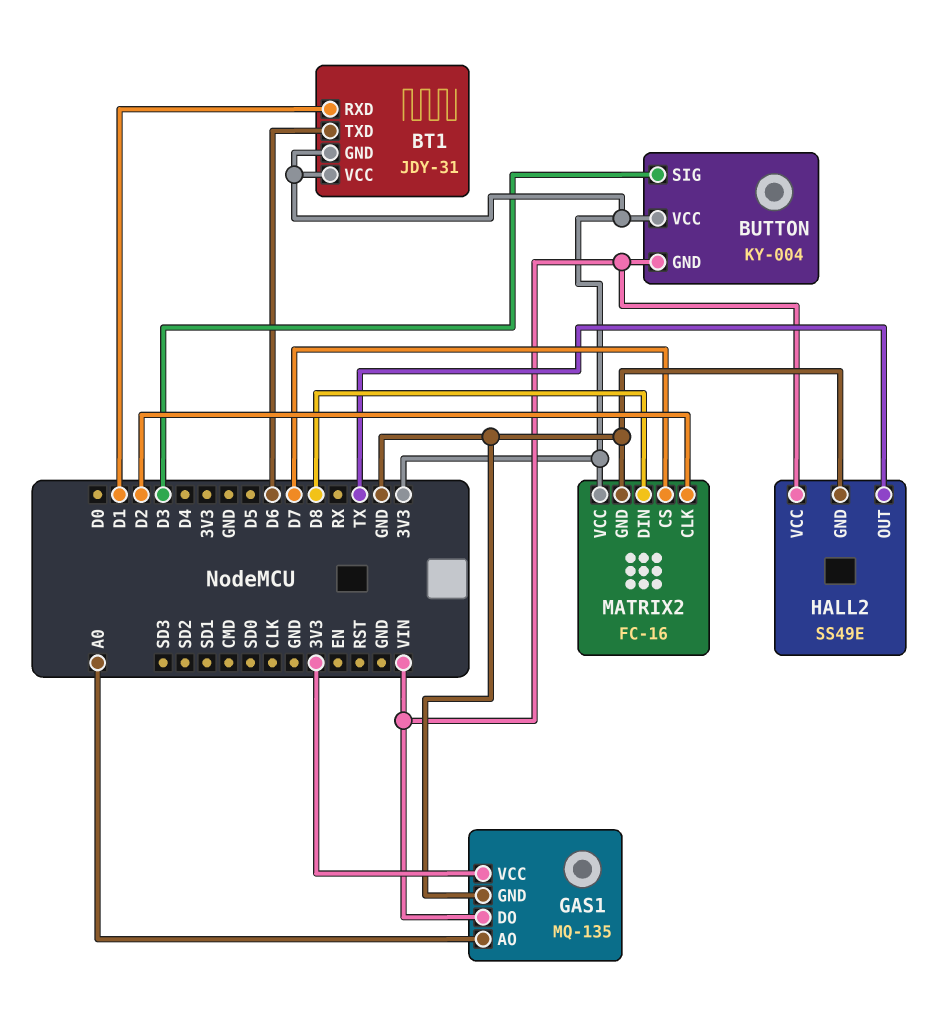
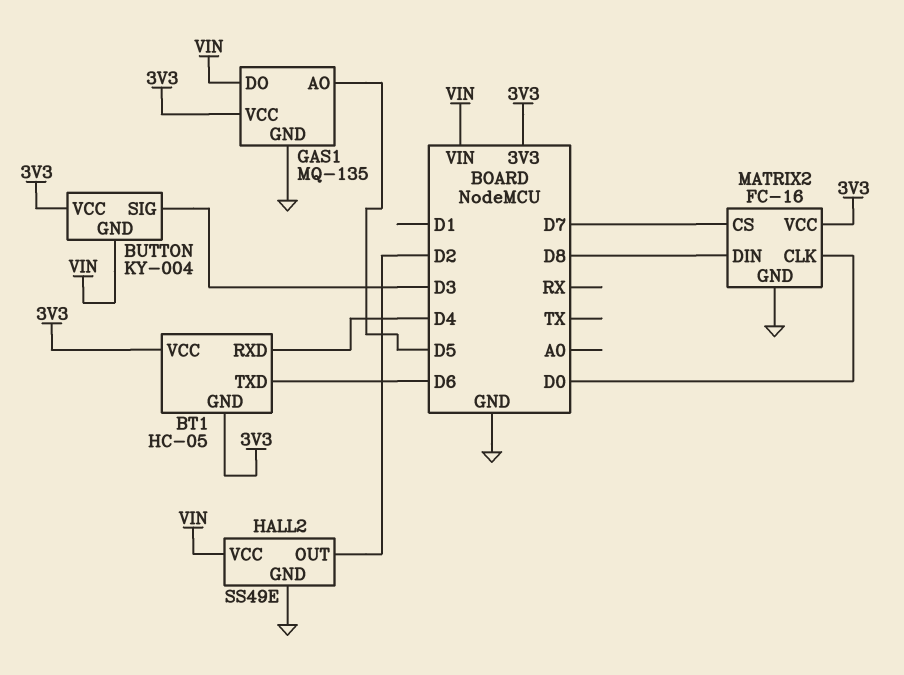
BT1: JDY-31 -> HC-05
BT1 pin RXD: D1 -> D4
GAS1 pin AO: A0 -> D5
HALL2 pin OUT: TX -> D2
MATRIX2 pin CLK: D2 -> D0

